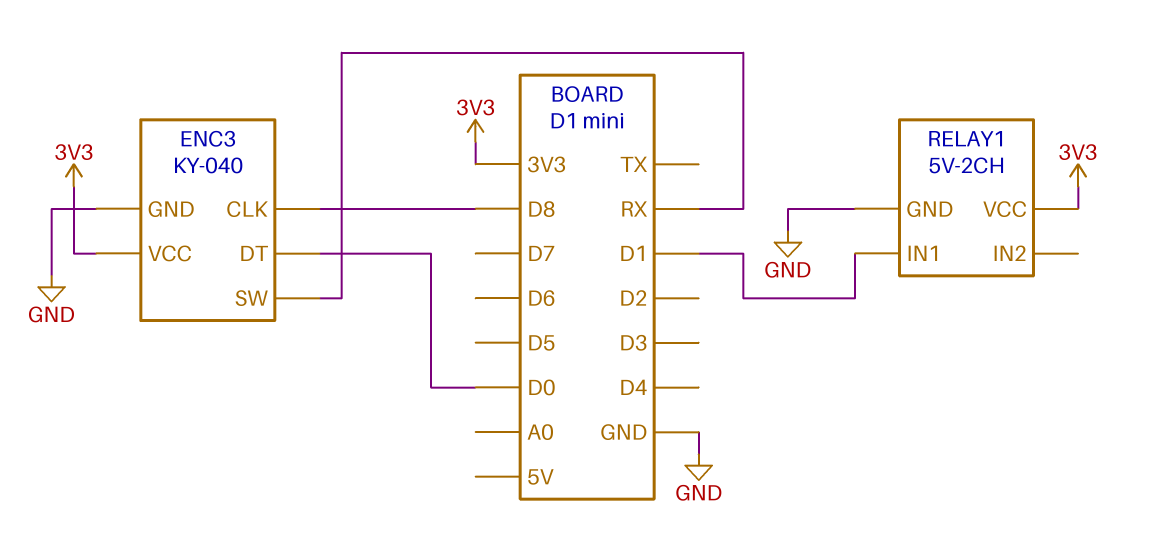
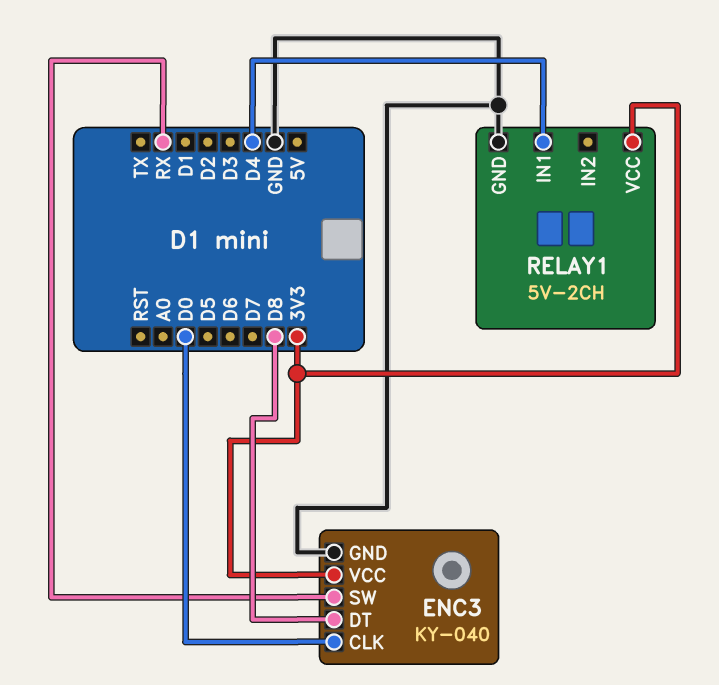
ENC3 pin CLK: D8 -> D0
ENC3 pin DT: D0 -> D8
RELAY1 pin IN1: D1 -> D4

